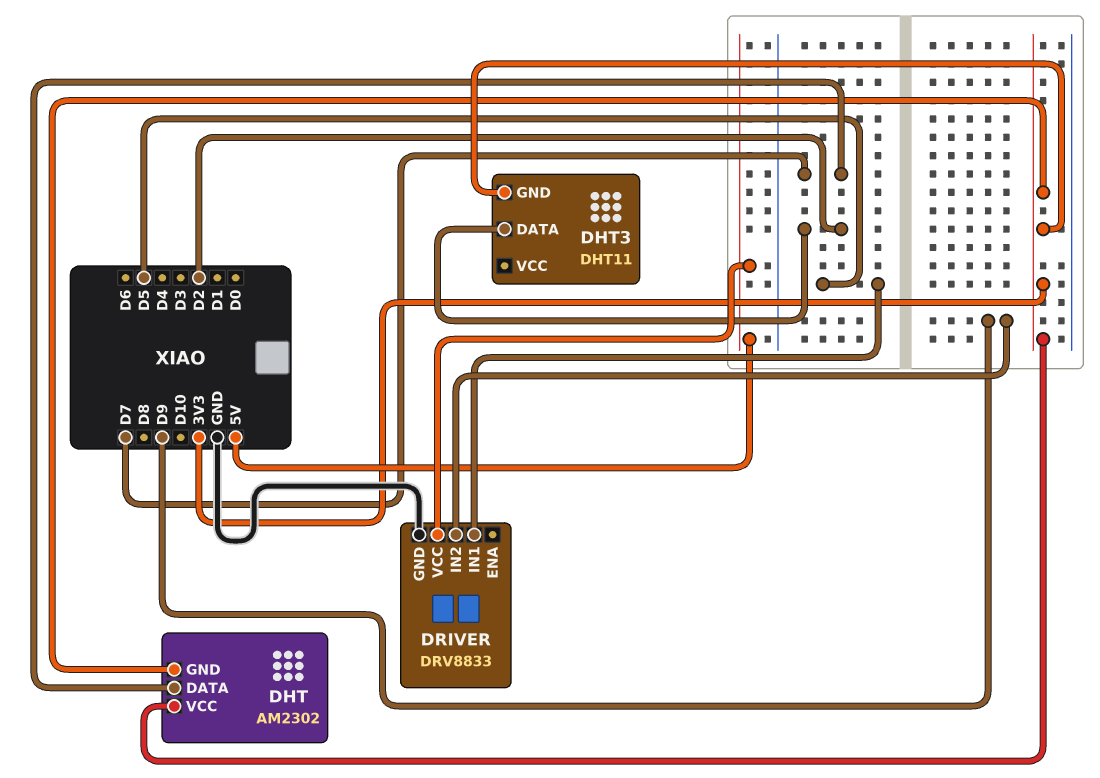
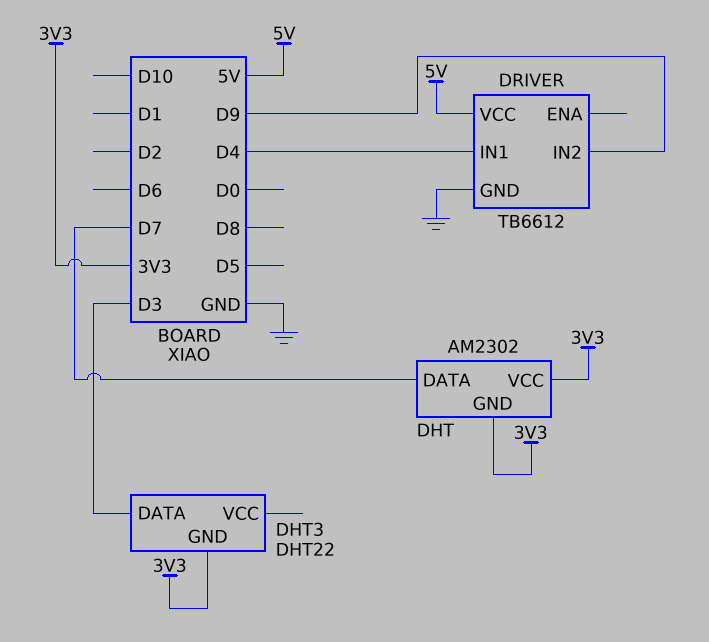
DHT3: DHT11 -> DHT22
DHT3 pin DATA: D2 -> D3
DRIVER: DRV8833 -> TB6612
DRIVER pin IN1: D5 -> D4

